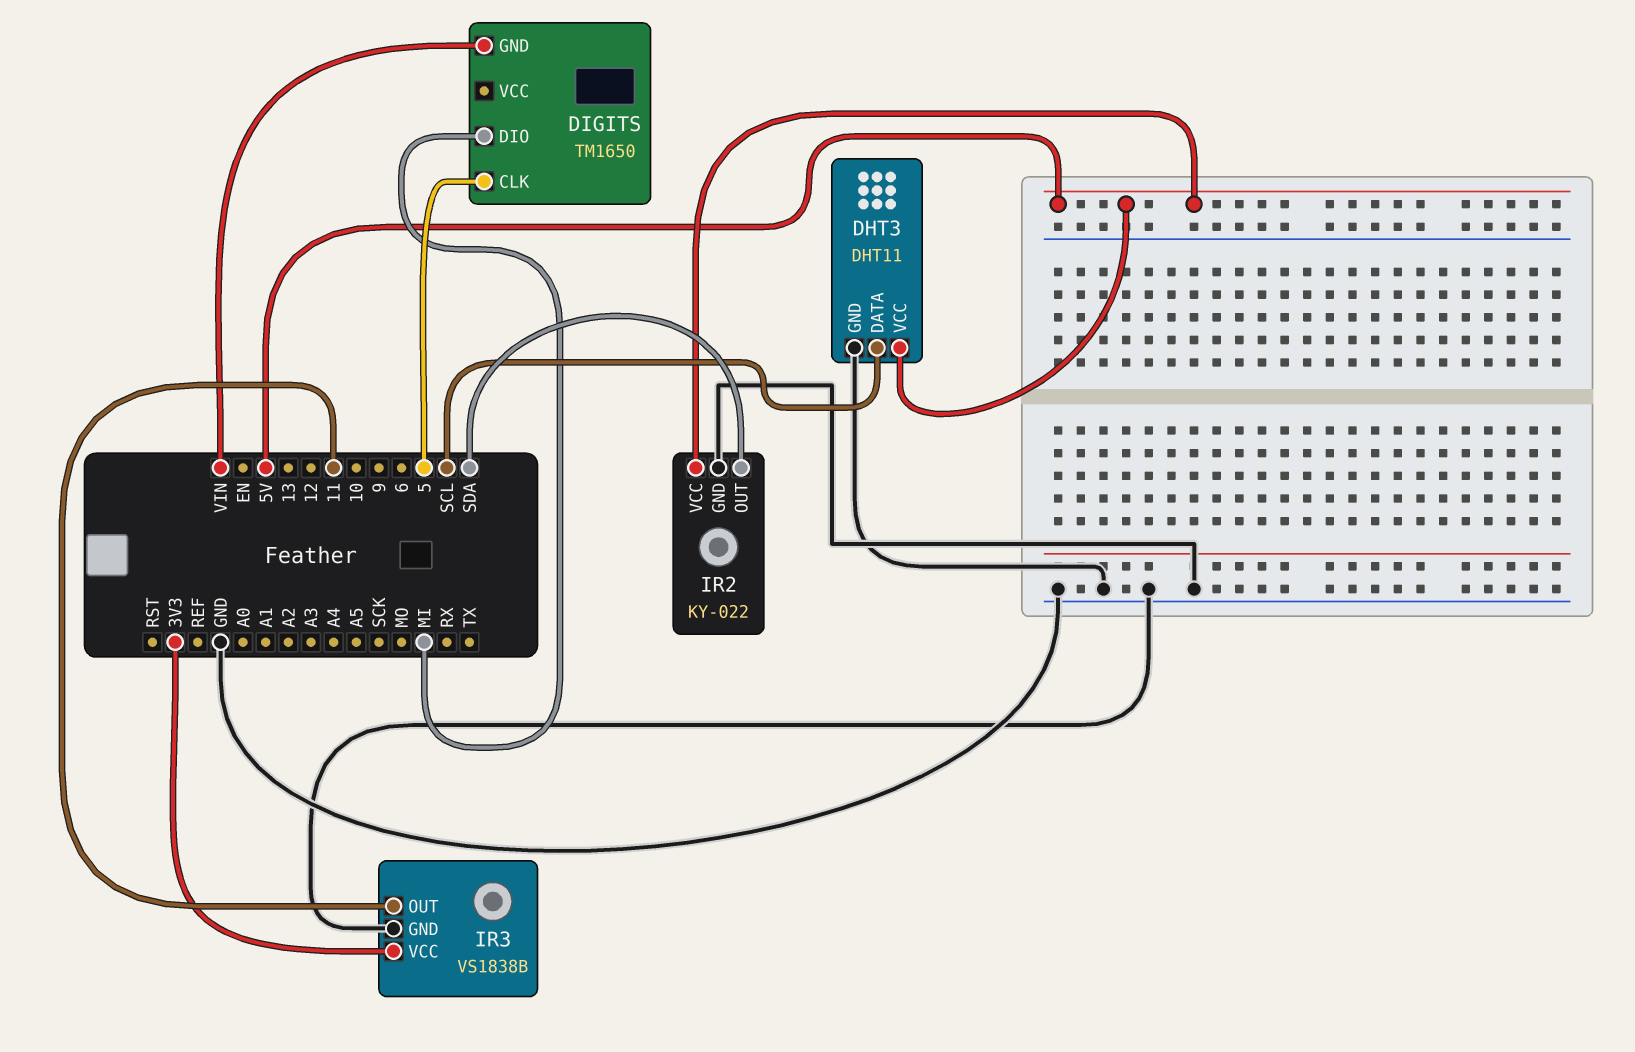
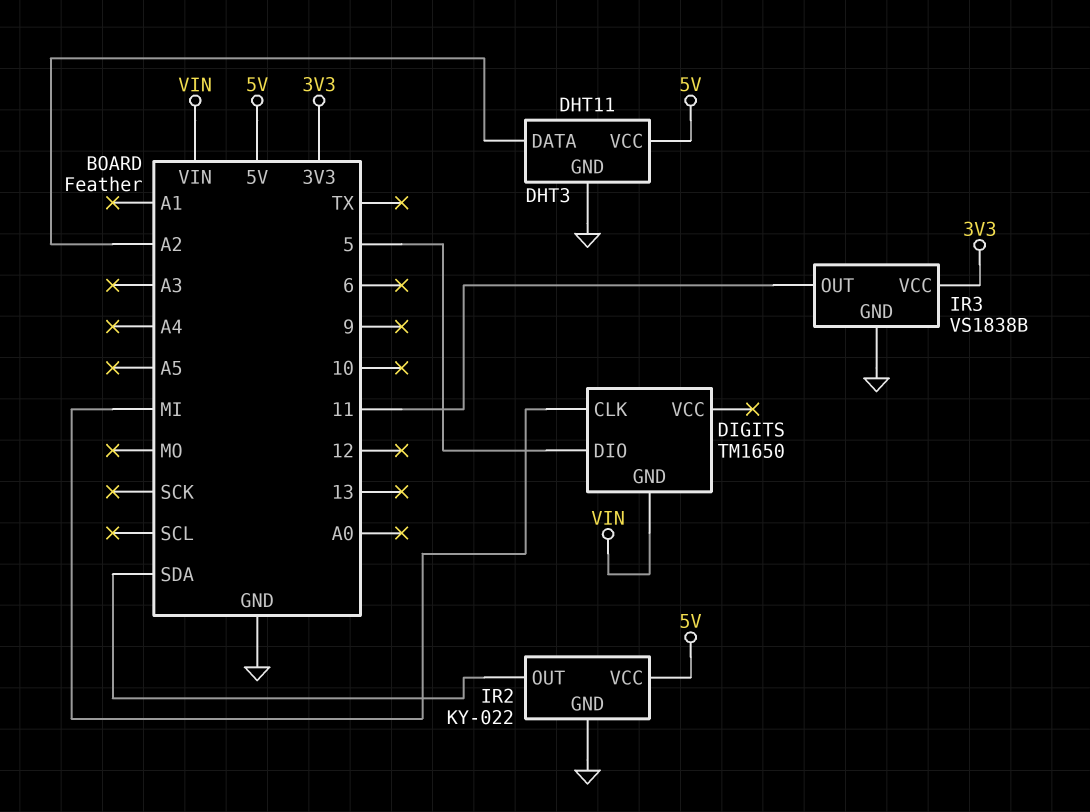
DHT3 pin DATA: SCL -> A2
DIGITS pin CLK: 5 -> MI
DIGITS pin DIO: MI -> 5

